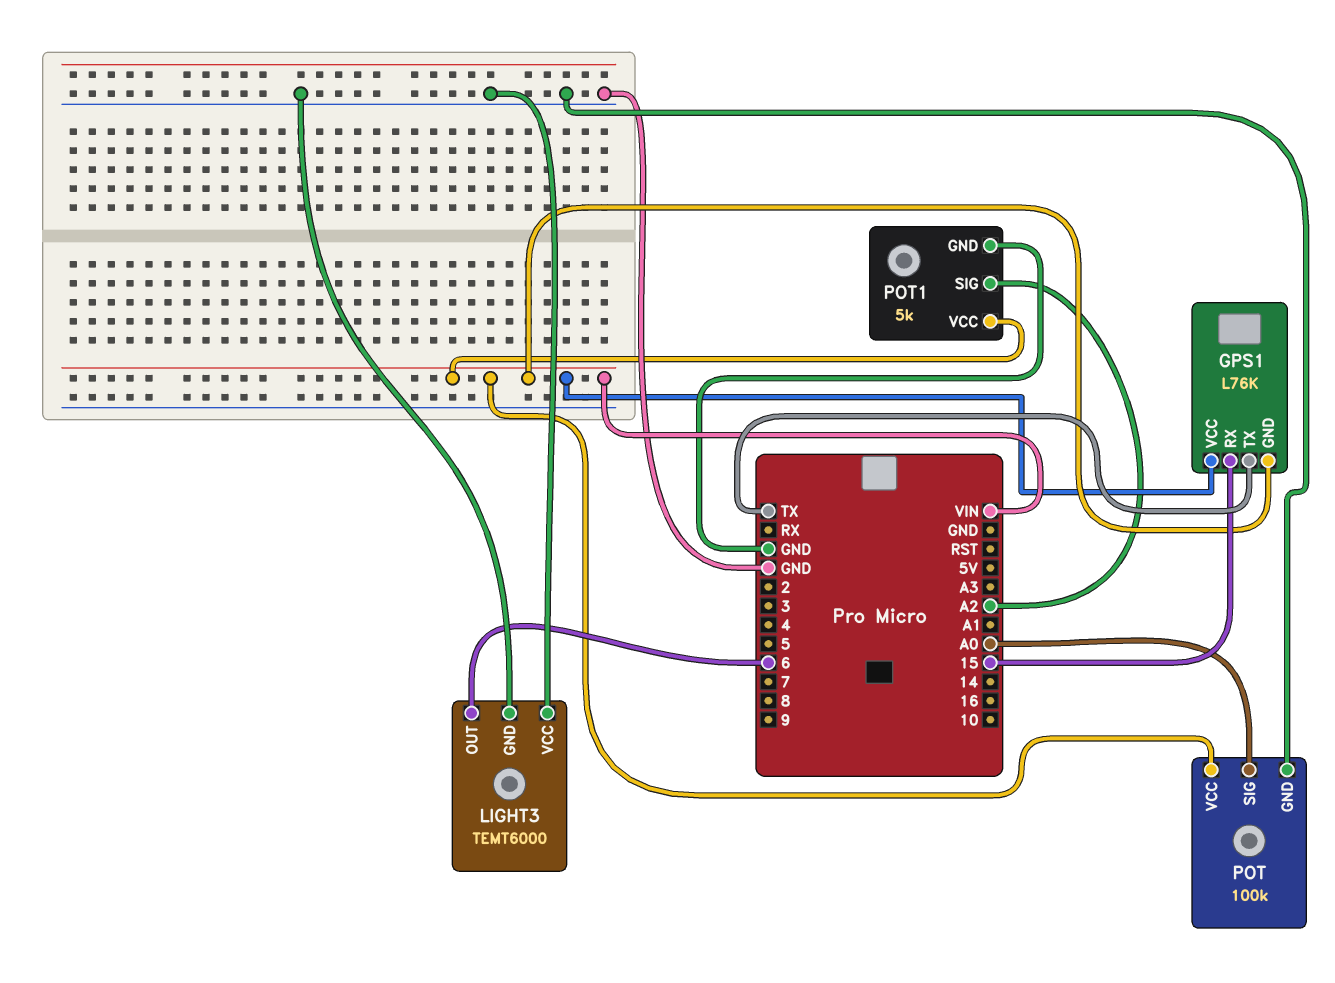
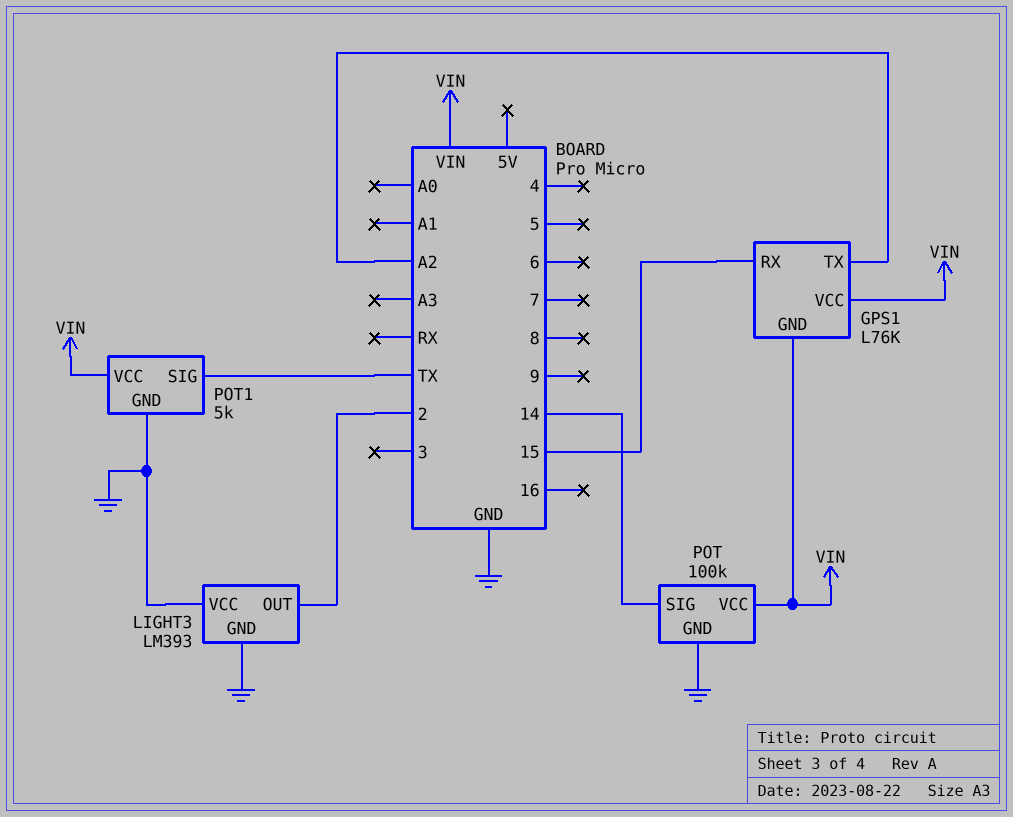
GPS1 pin TX: TX -> A2
LIGHT3: TEMT6000 -> LM393
LIGHT3 pin OUT: 6 -> 2
POT pin SIG: A0 -> 14
POT1 pin SIG: A2 -> TX

